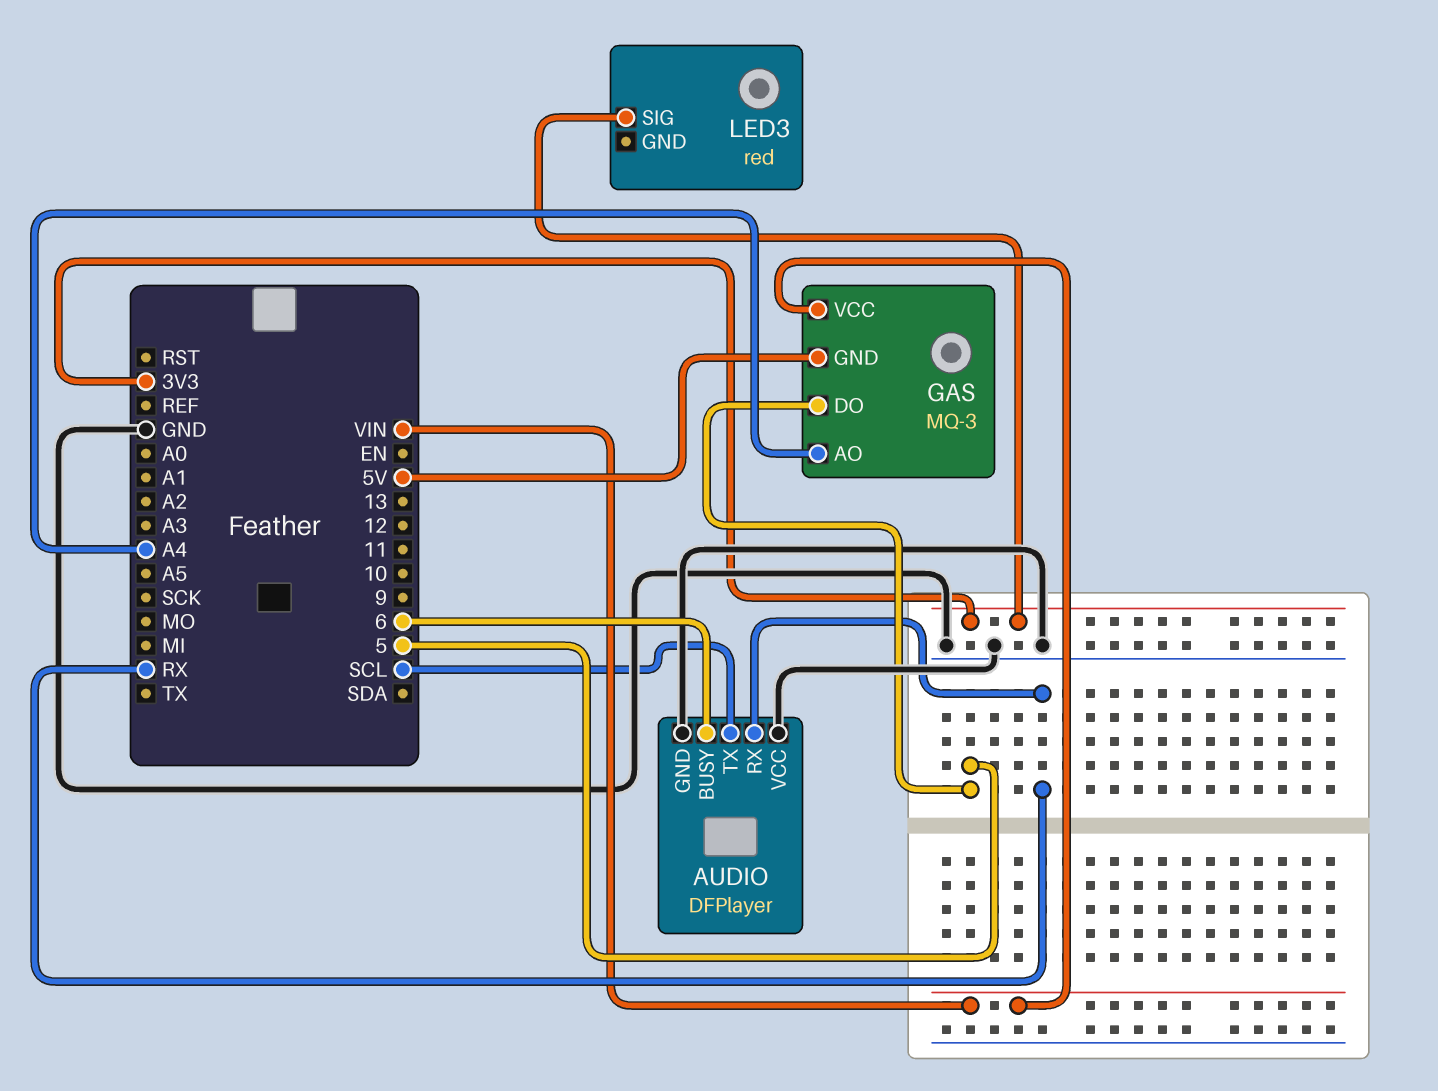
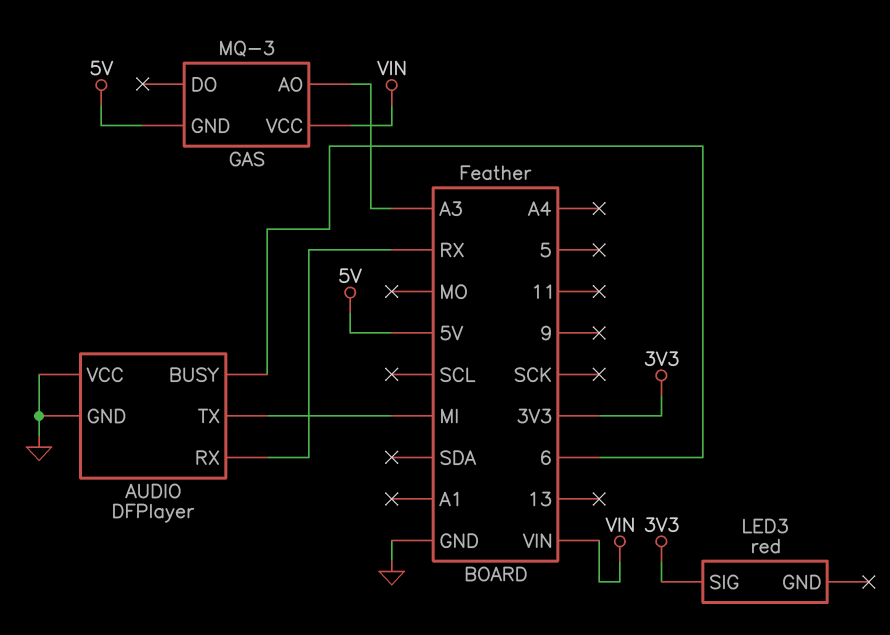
AUDIO pin TX: SCL -> MI
GAS pin AO: A4 -> A3
GAS pin DO: 5 -> none

